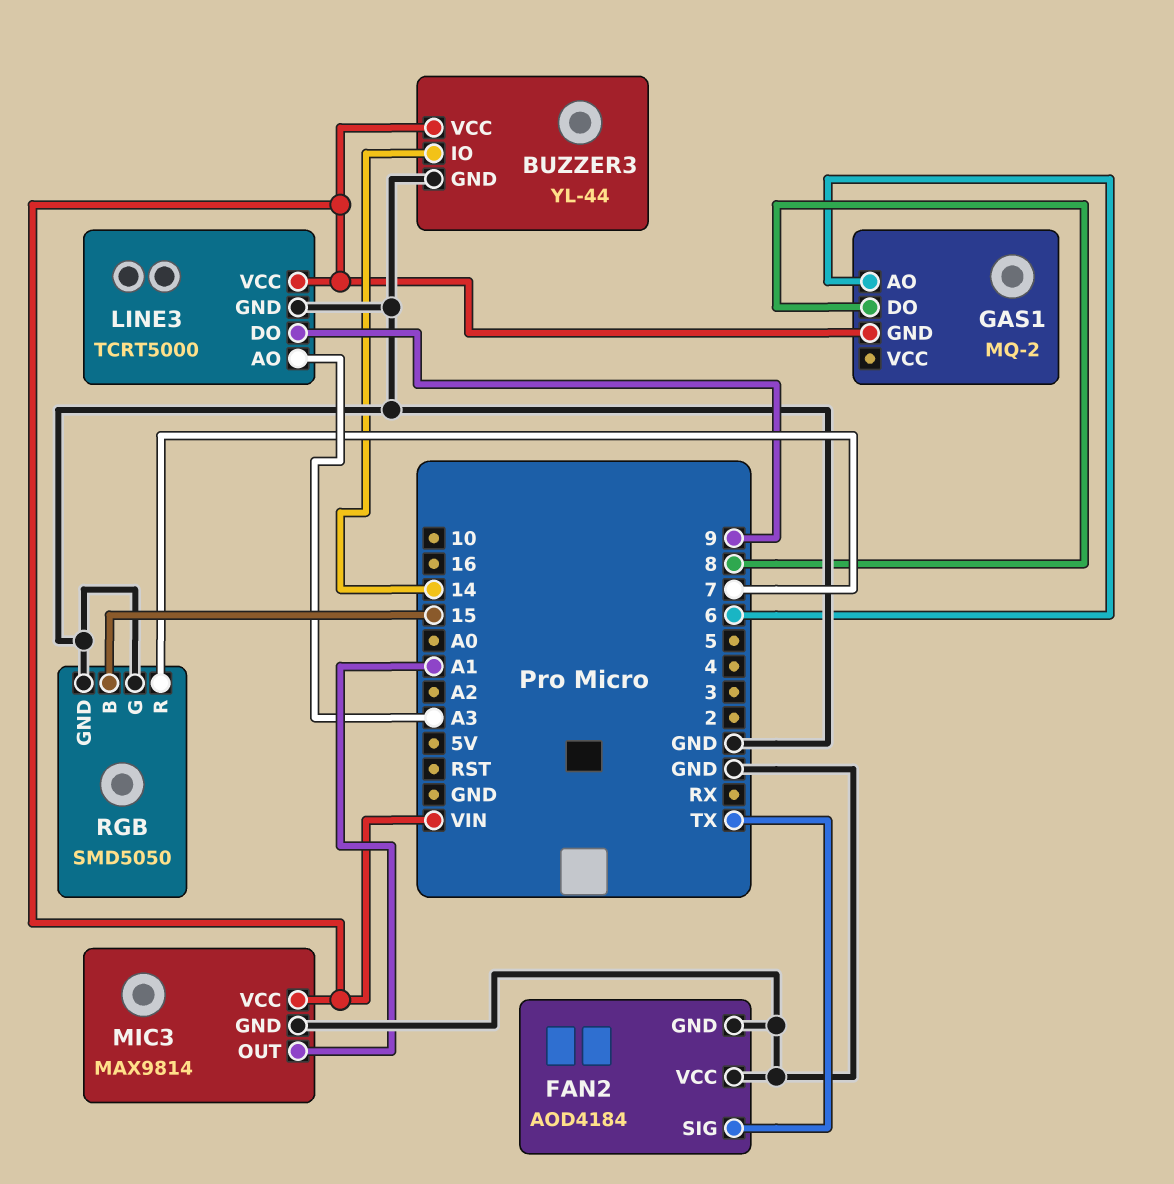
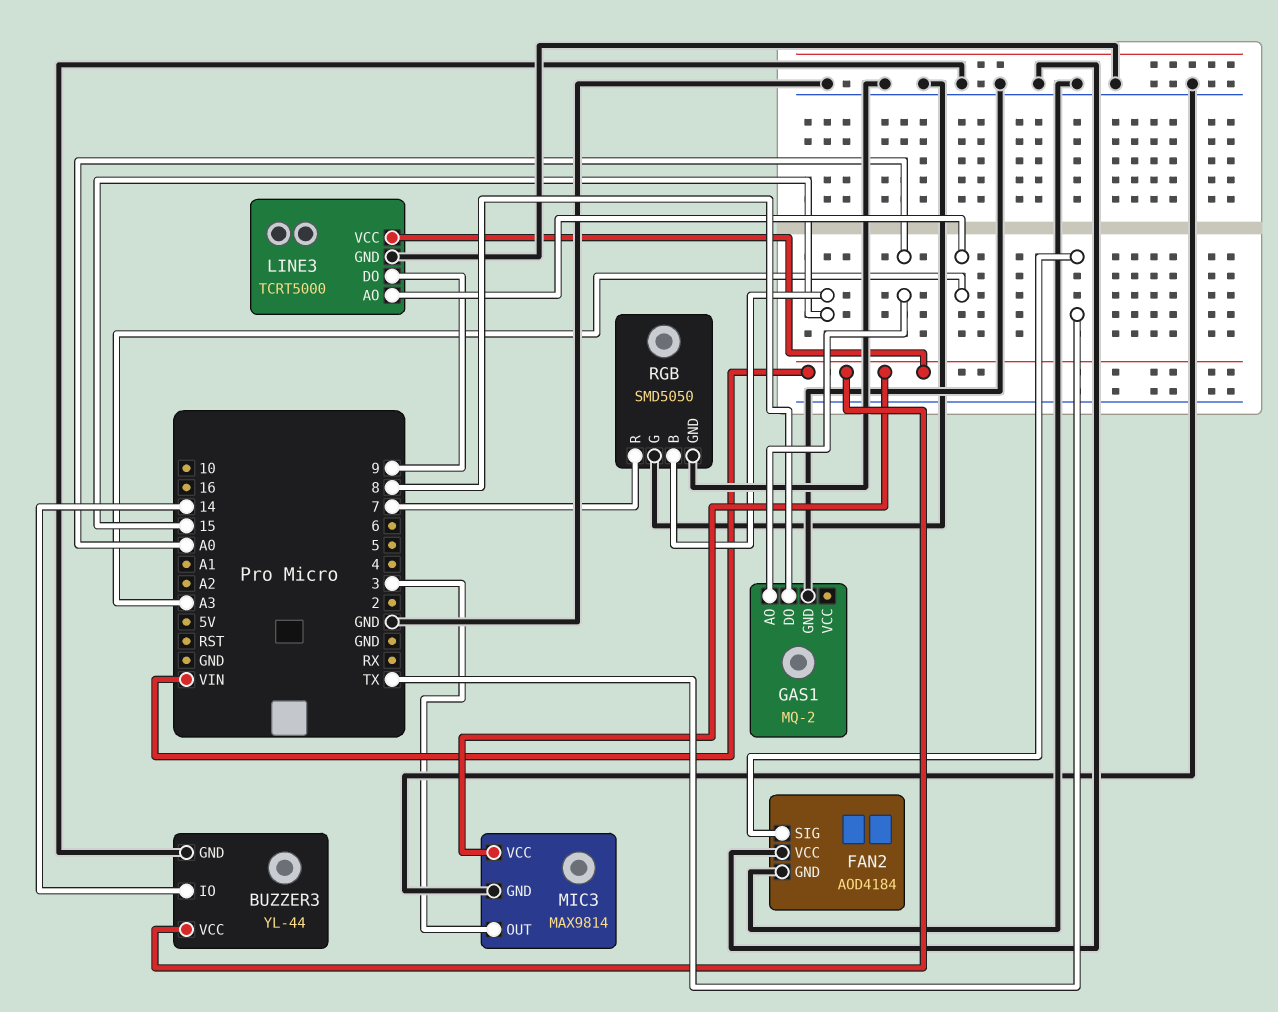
GAS1 pin AO: 6 -> A0
GAS1 pin GND: VIN -> GND
MIC3 pin OUT: A1 -> 3

